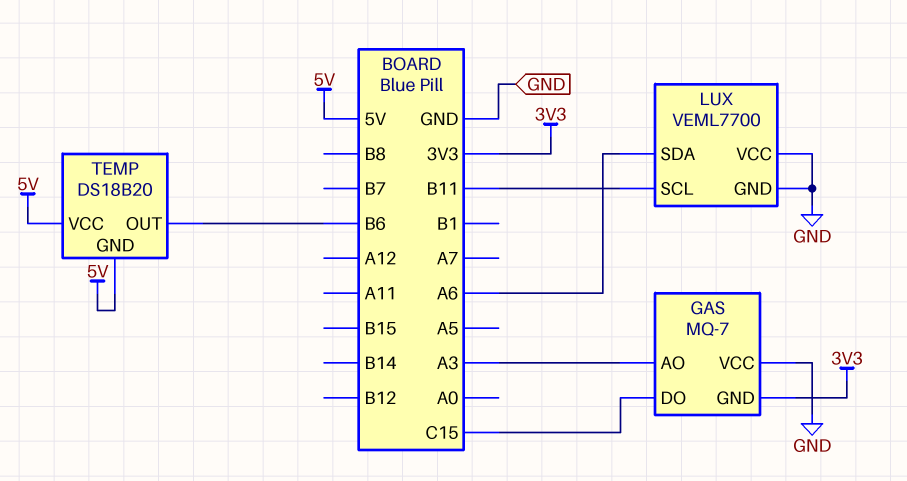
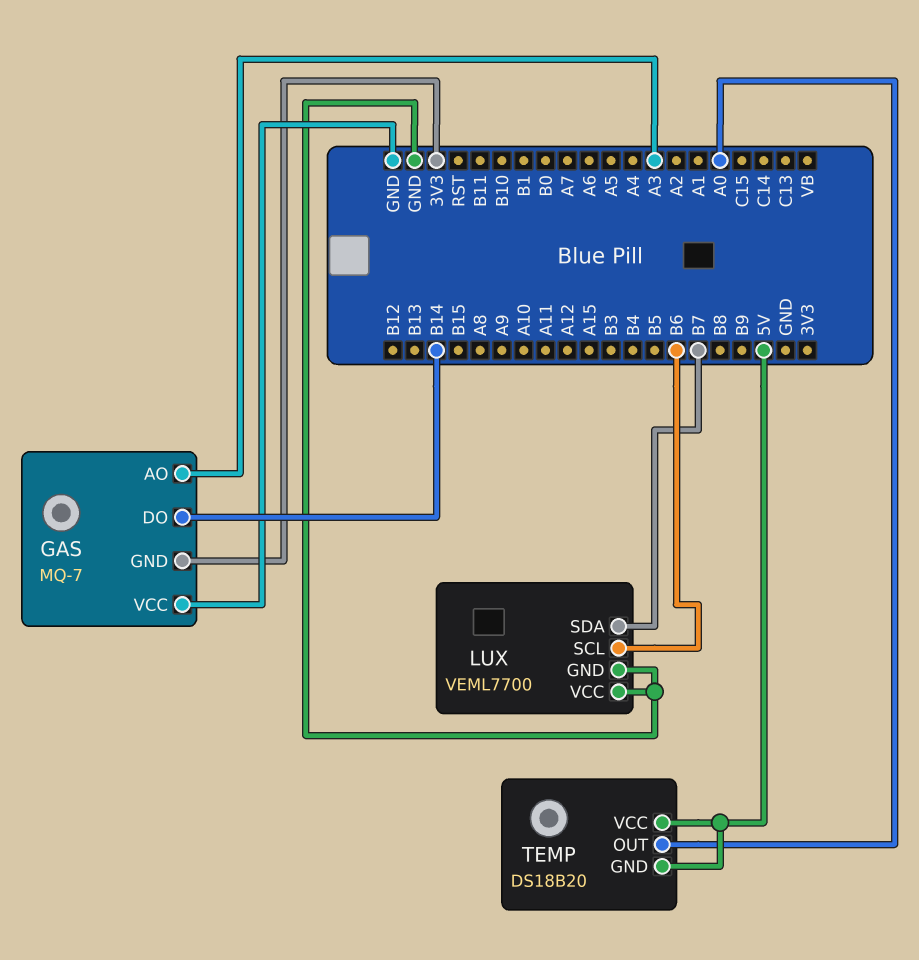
GAS pin DO: C15 -> B14
LUX pin SCL: B11 -> B6
LUX pin SDA: A6 -> B7
TEMP pin OUT: B6 -> A0

